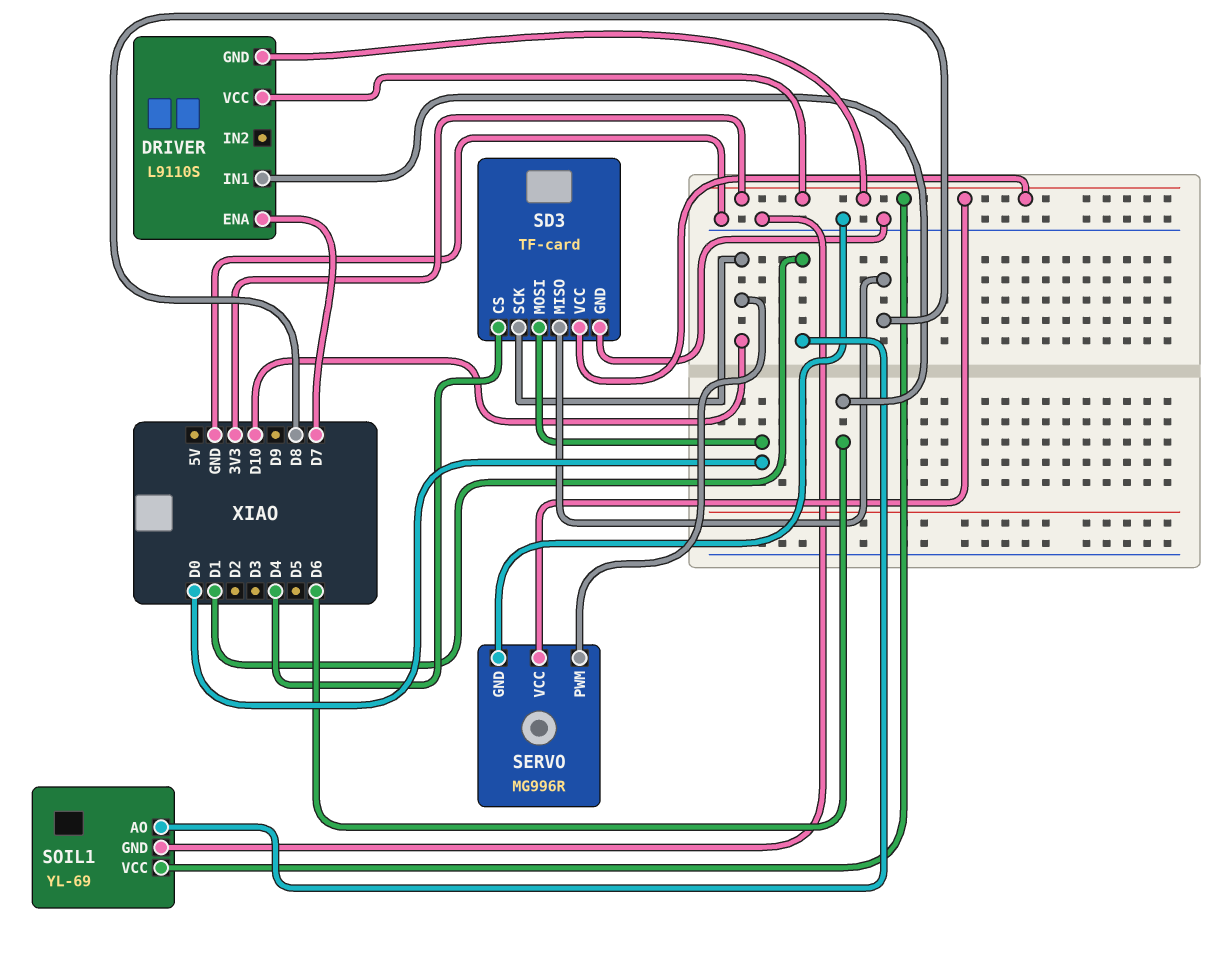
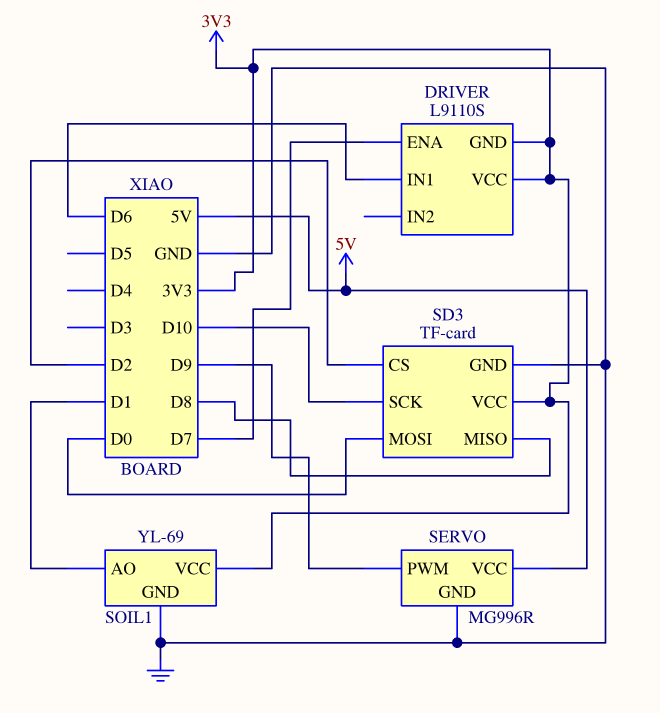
SD3 pin CS: D4 -> D2
SERVO pin PWM: D10 -> D9
SERVO pin VCC: 3V3 -> 5V

